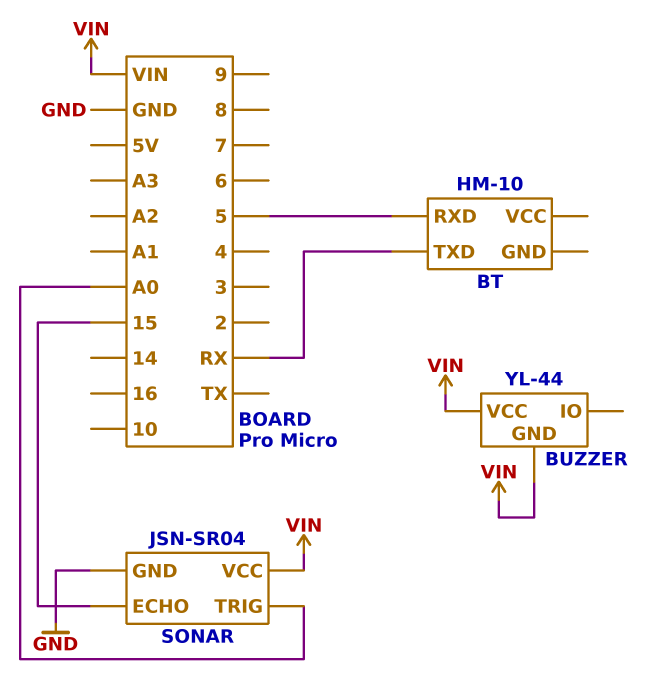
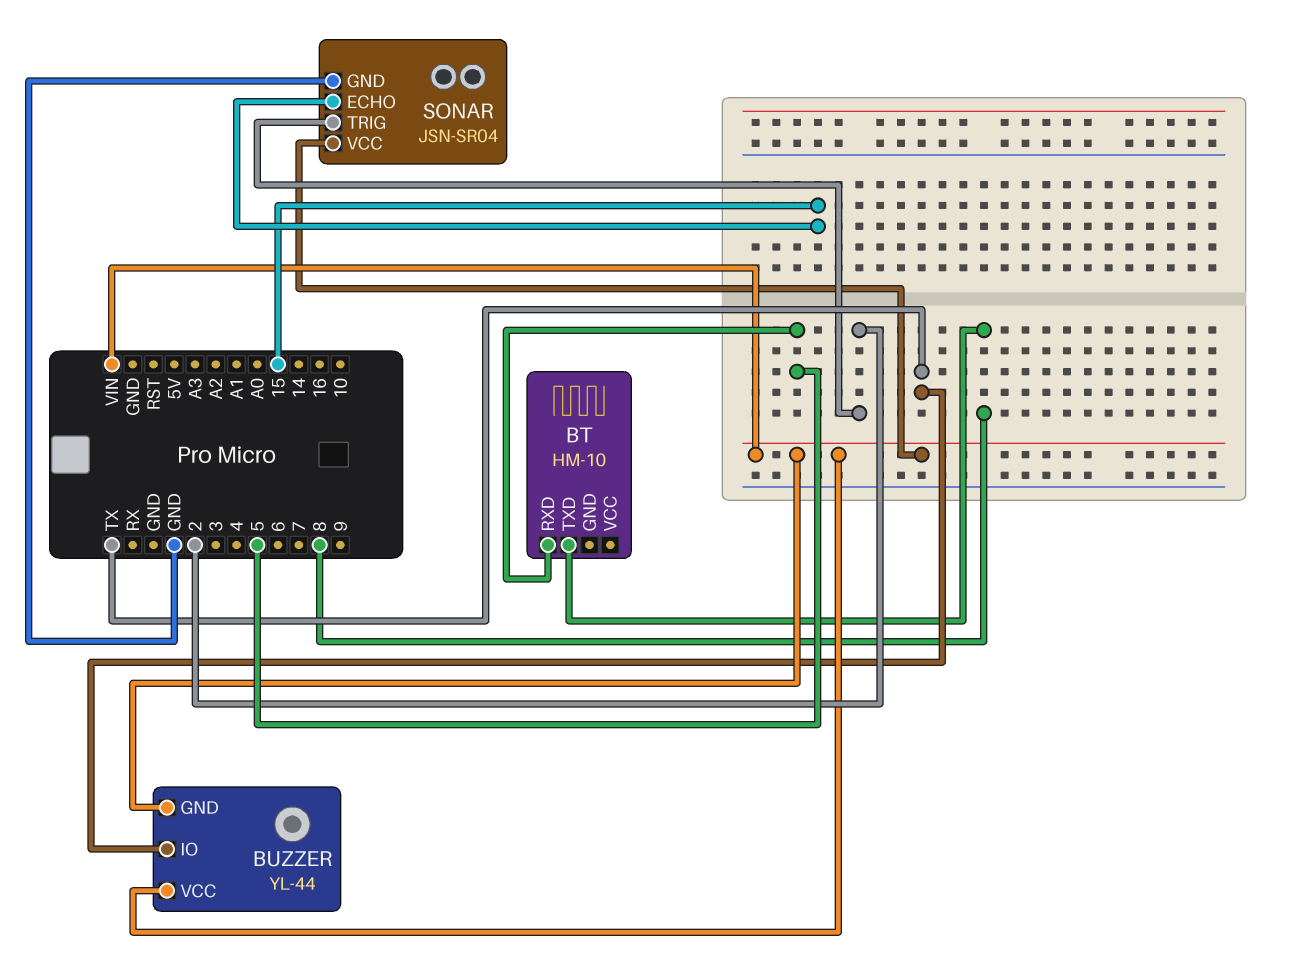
BT pin TXD: RX -> 8
BUZZER pin IO: none -> TX
SONAR pin TRIG: A0 -> 2

